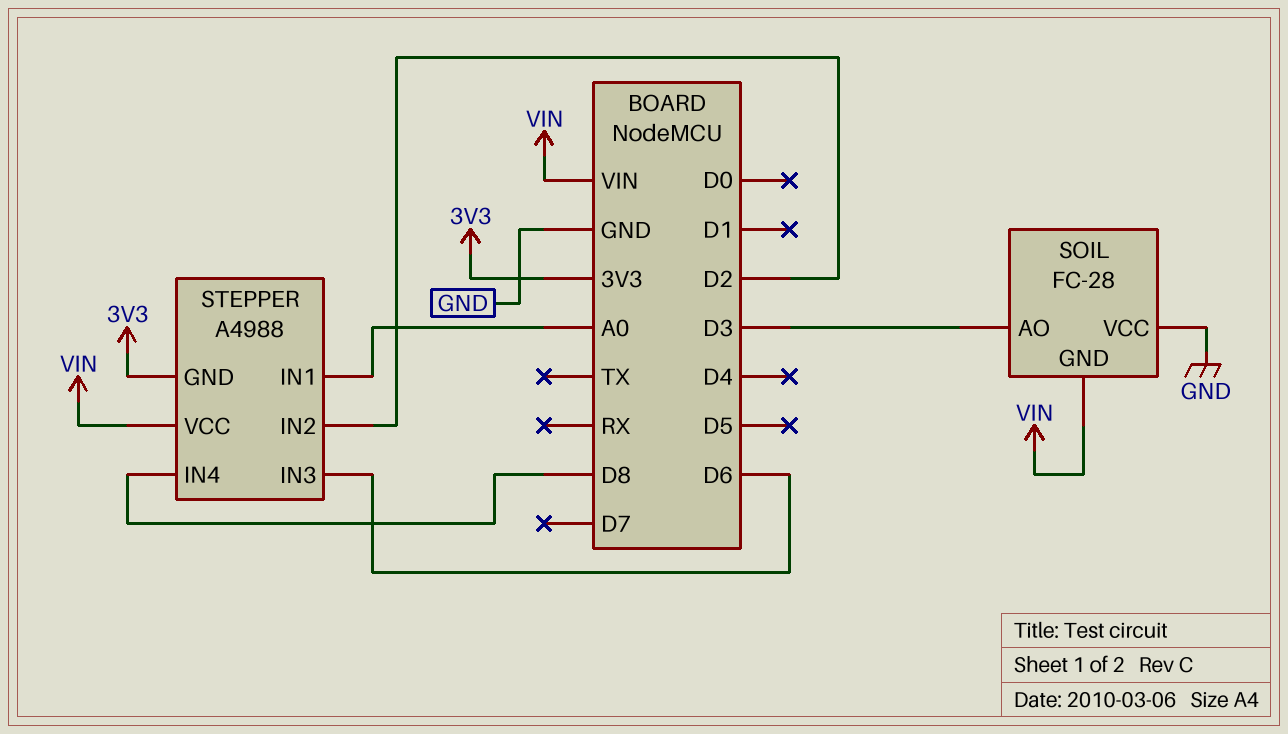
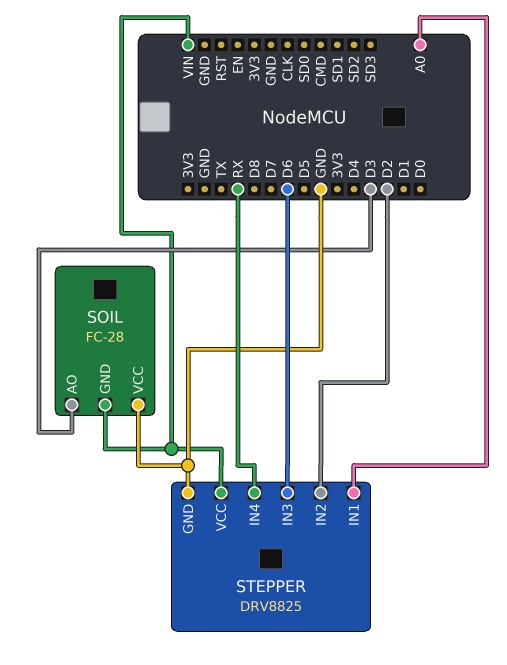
STEPPER: A4988 -> DRV8825
STEPPER pin GND: 3V3 -> GND
STEPPER pin IN4: D8 -> RX

